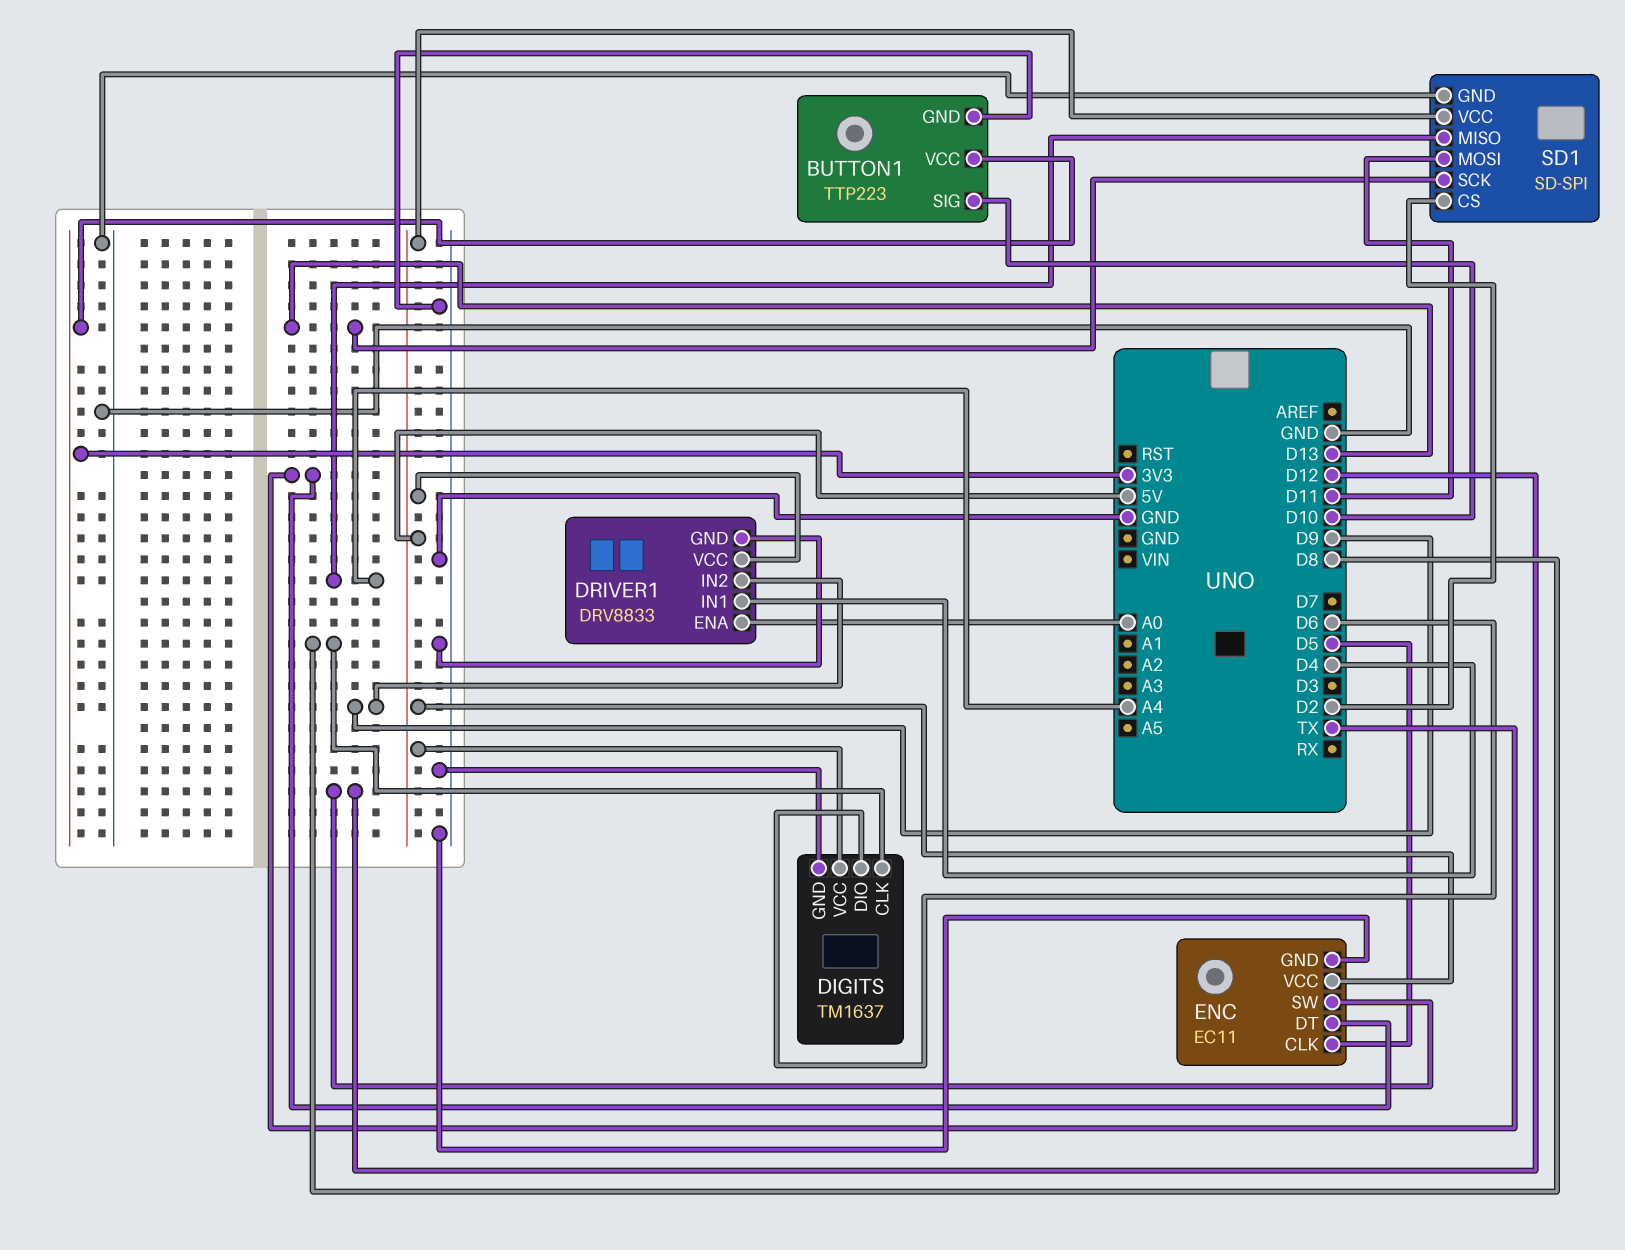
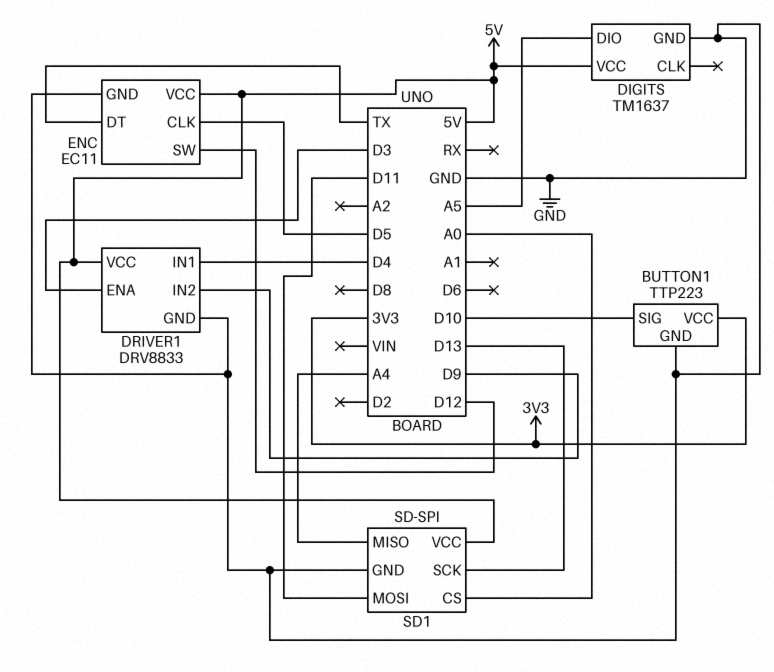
DIGITS pin CLK: D8 -> none
DIGITS pin DIO: D6 -> A5
DRIVER1 pin ENA: A0 -> D3
SD1 pin CS: D2 -> A0

